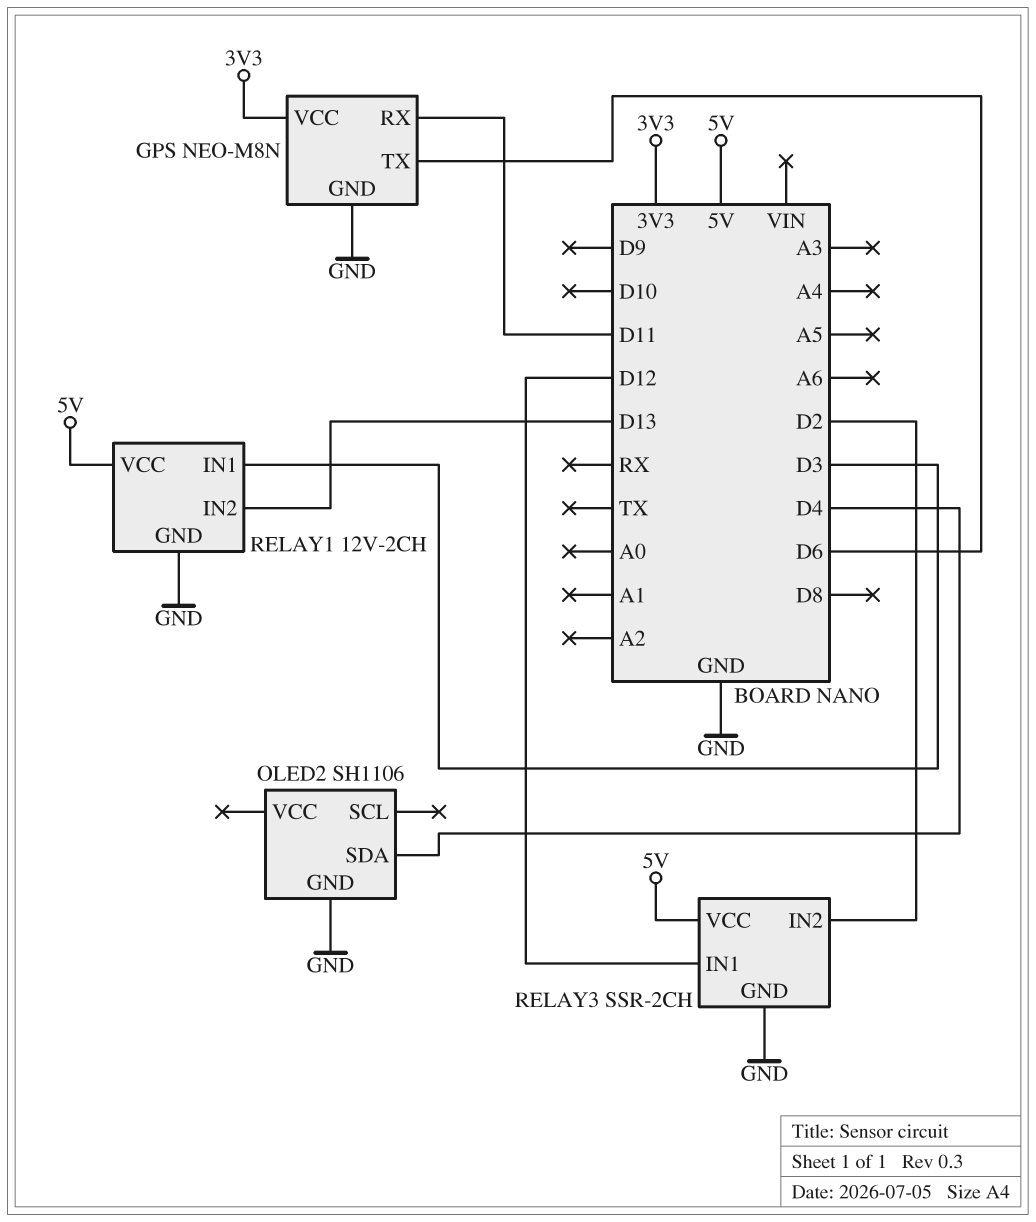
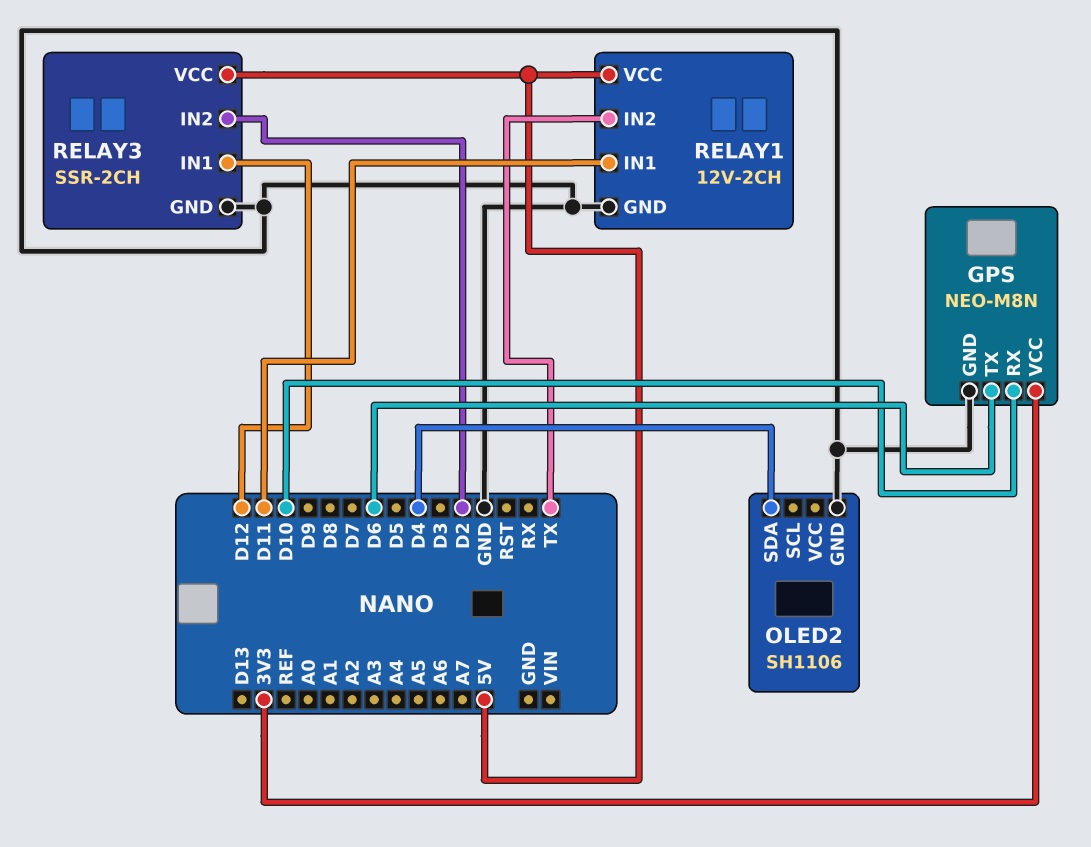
GPS pin RX: D11 -> D10
RELAY1 pin IN1: D3 -> D11
RELAY1 pin IN2: D13 -> TX

